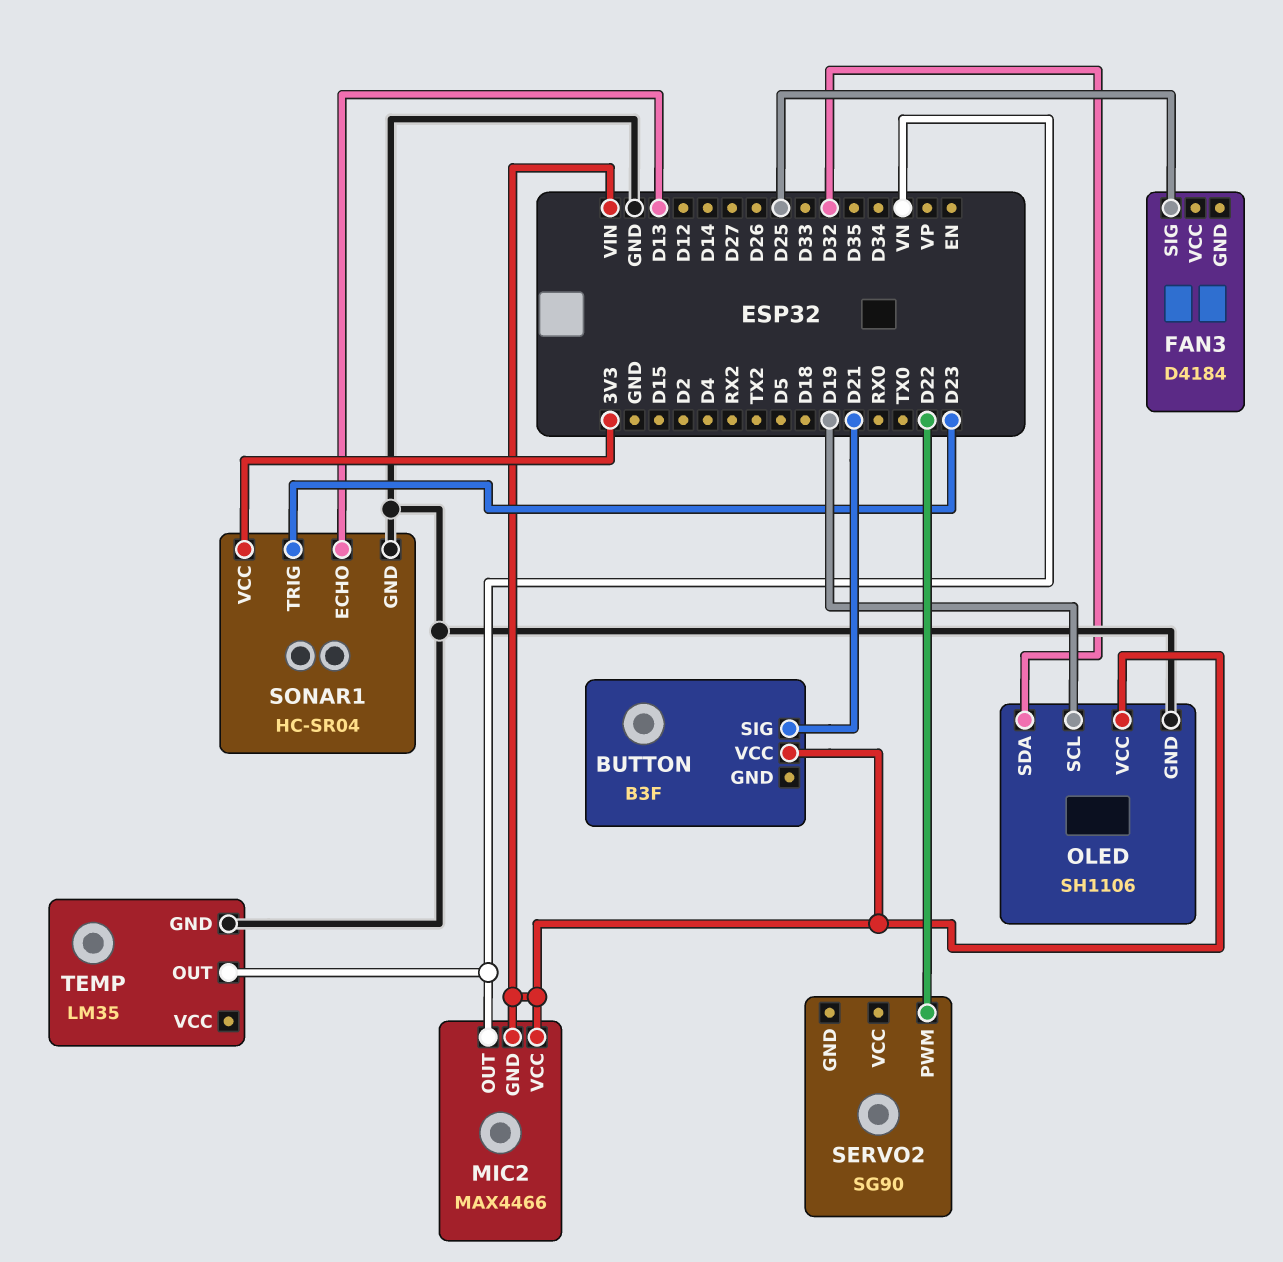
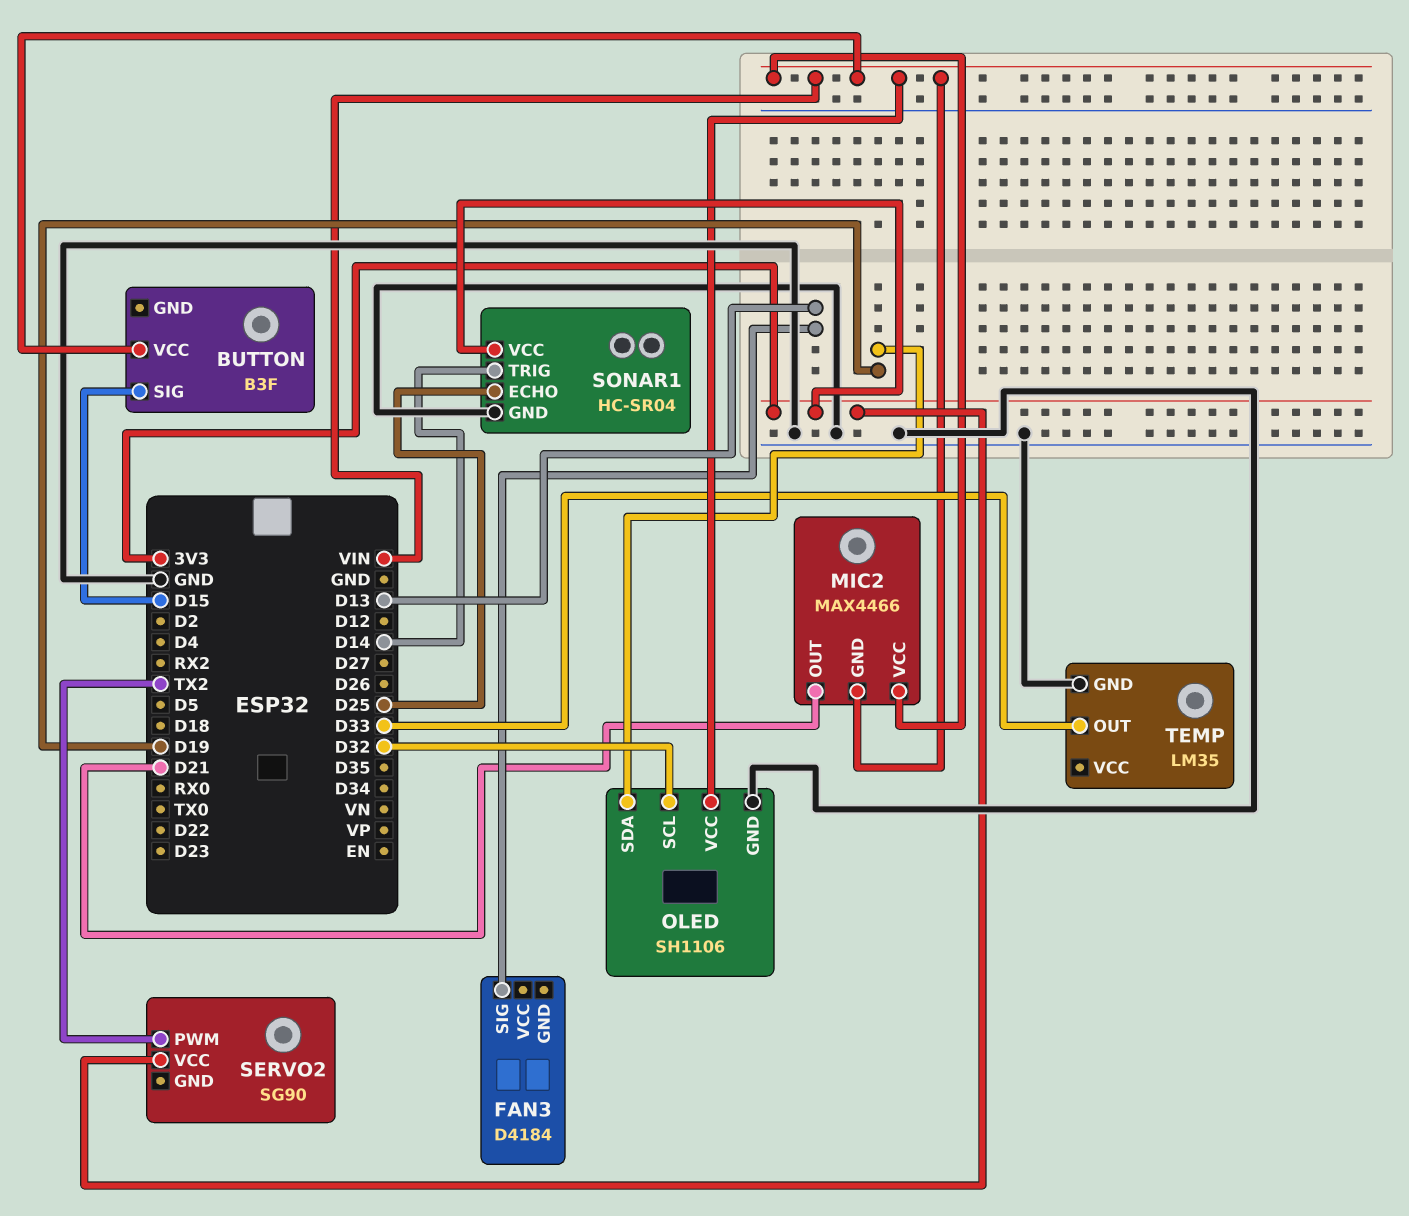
BUTTON pin SIG: D21 -> D15
FAN3 pin SIG: D25 -> D13
MIC2 pin OUT: VN -> D21
OLED pin SCL: D19 -> D32
OLED pin SDA: D32 -> D19
SERVO2 pin PWM: D22 -> TX2
SERVO2 pin VCC: none -> 3V3
SONAR1 pin ECHO: D13 -> D25
SONAR1 pin TRIG: D23 -> D14
TEMP pin OUT: VN -> D33

